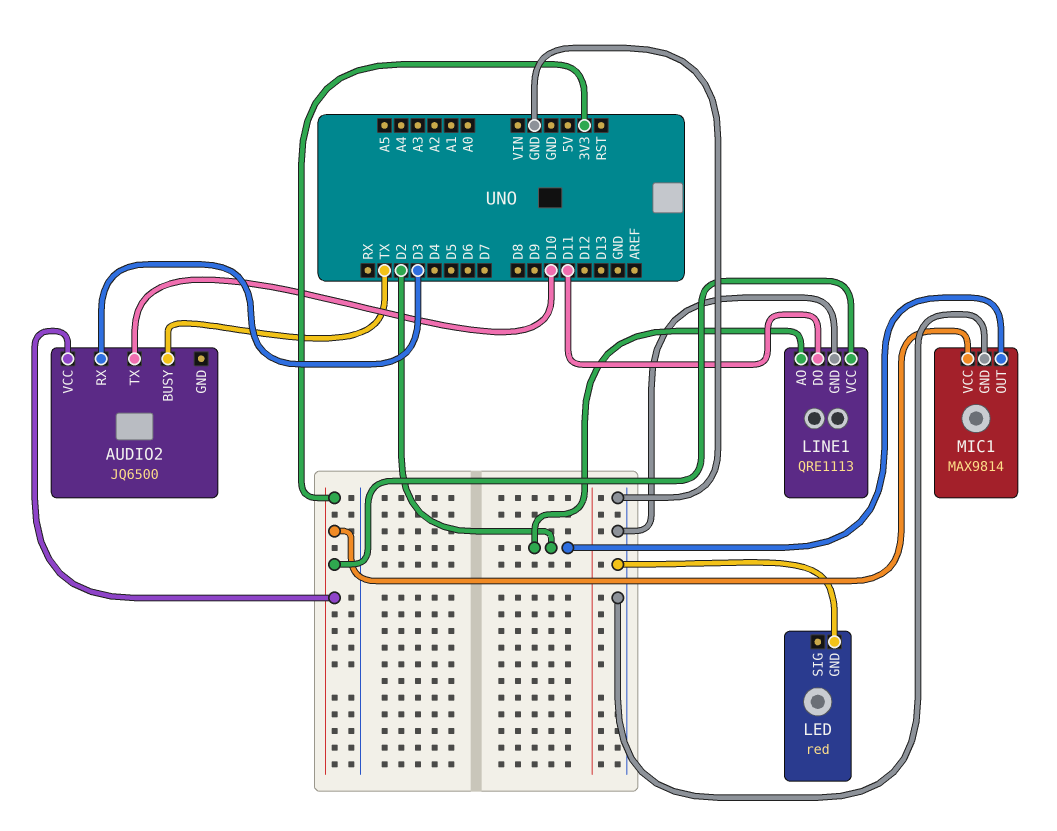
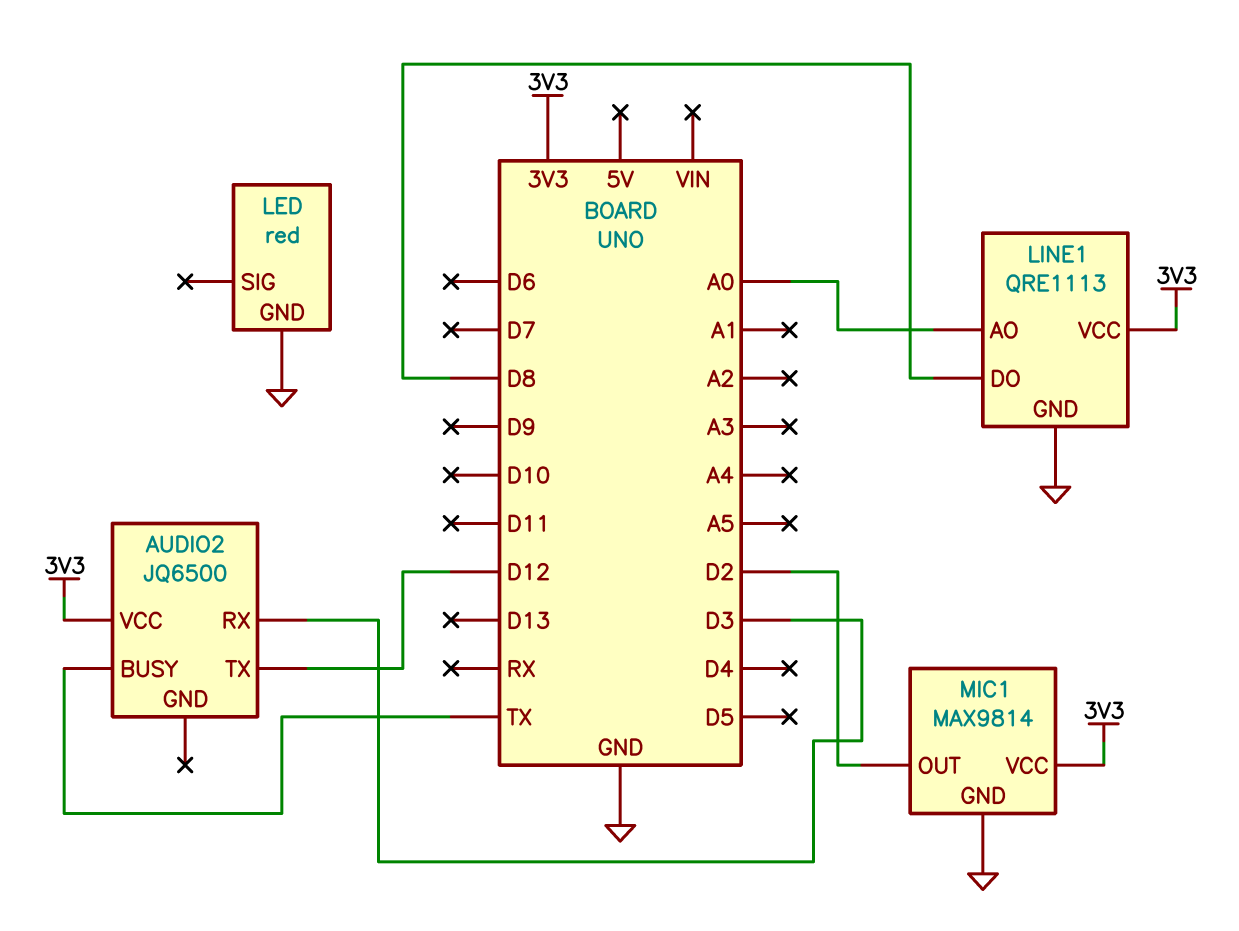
AUDIO2 pin TX: D10 -> D12
LINE1 pin AO: D2 -> A0
LINE1 pin DO: D11 -> D8

